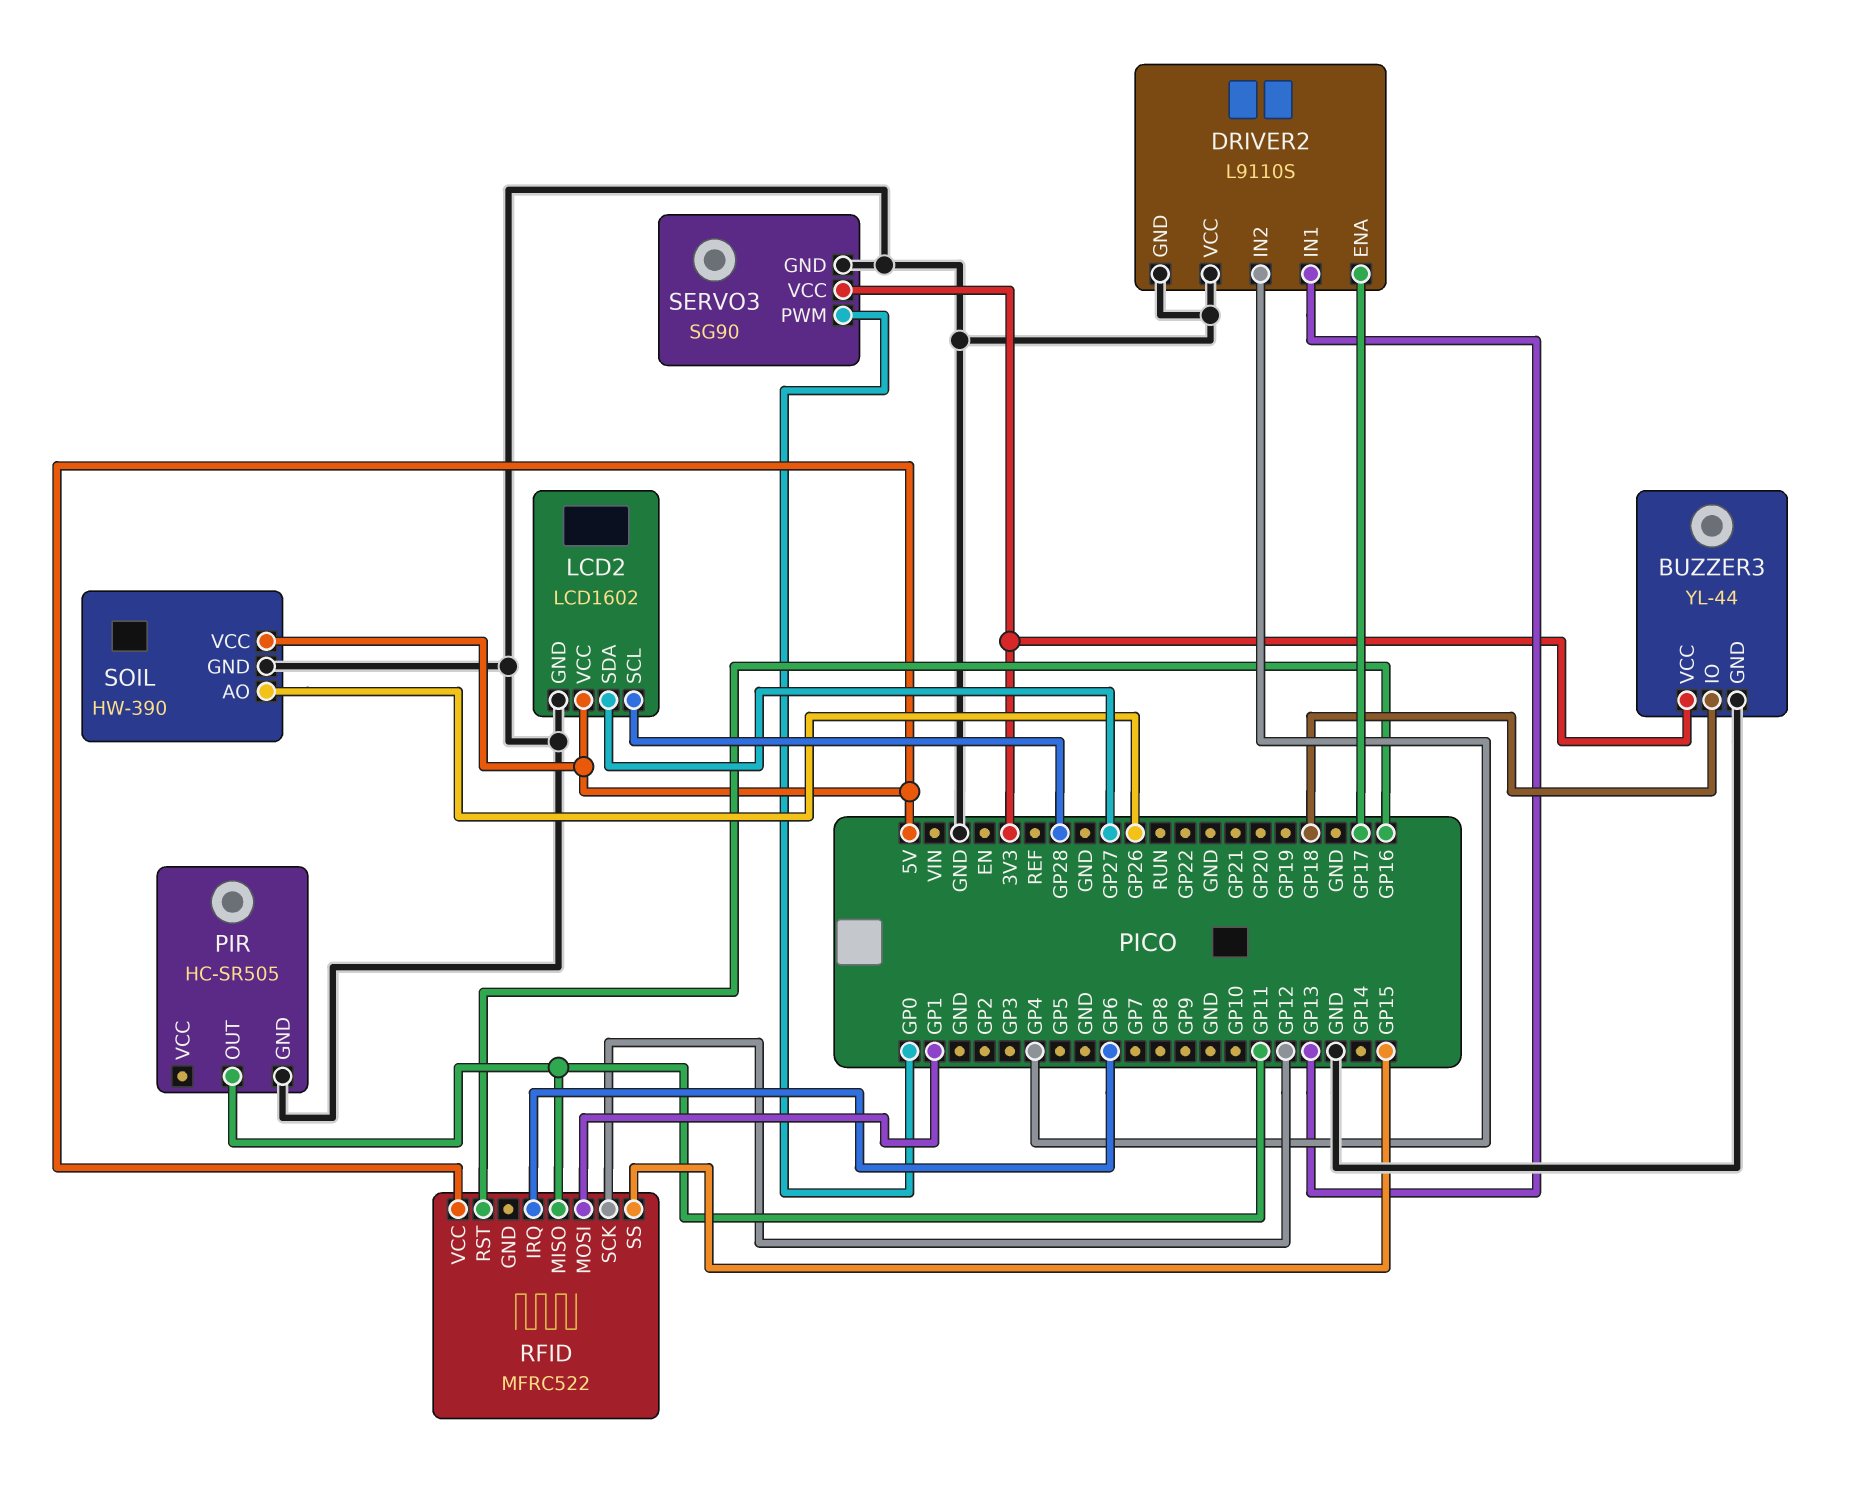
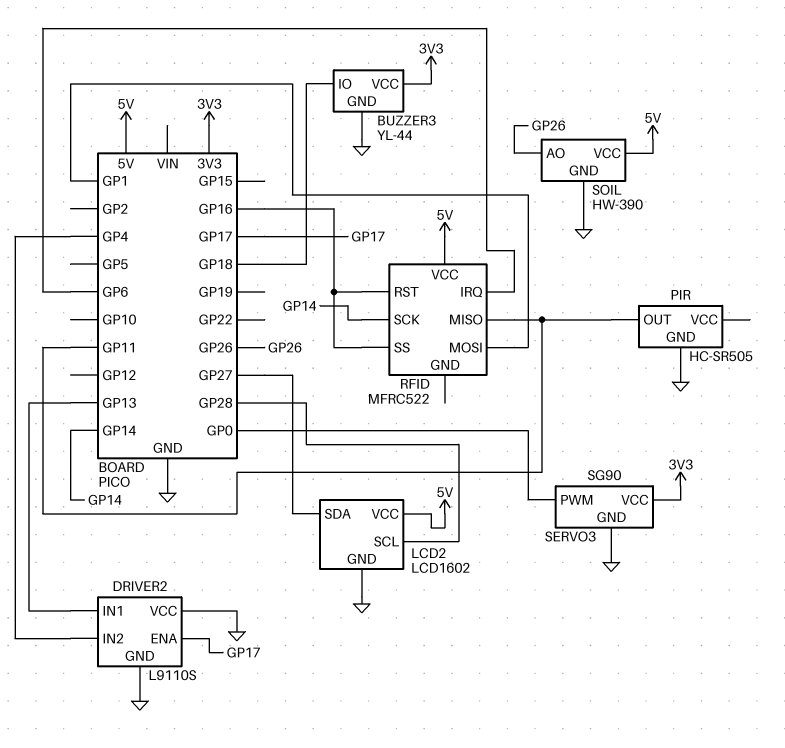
RFID pin SCK: GP12 -> GP14
RFID pin SS: GP15 -> GP16

